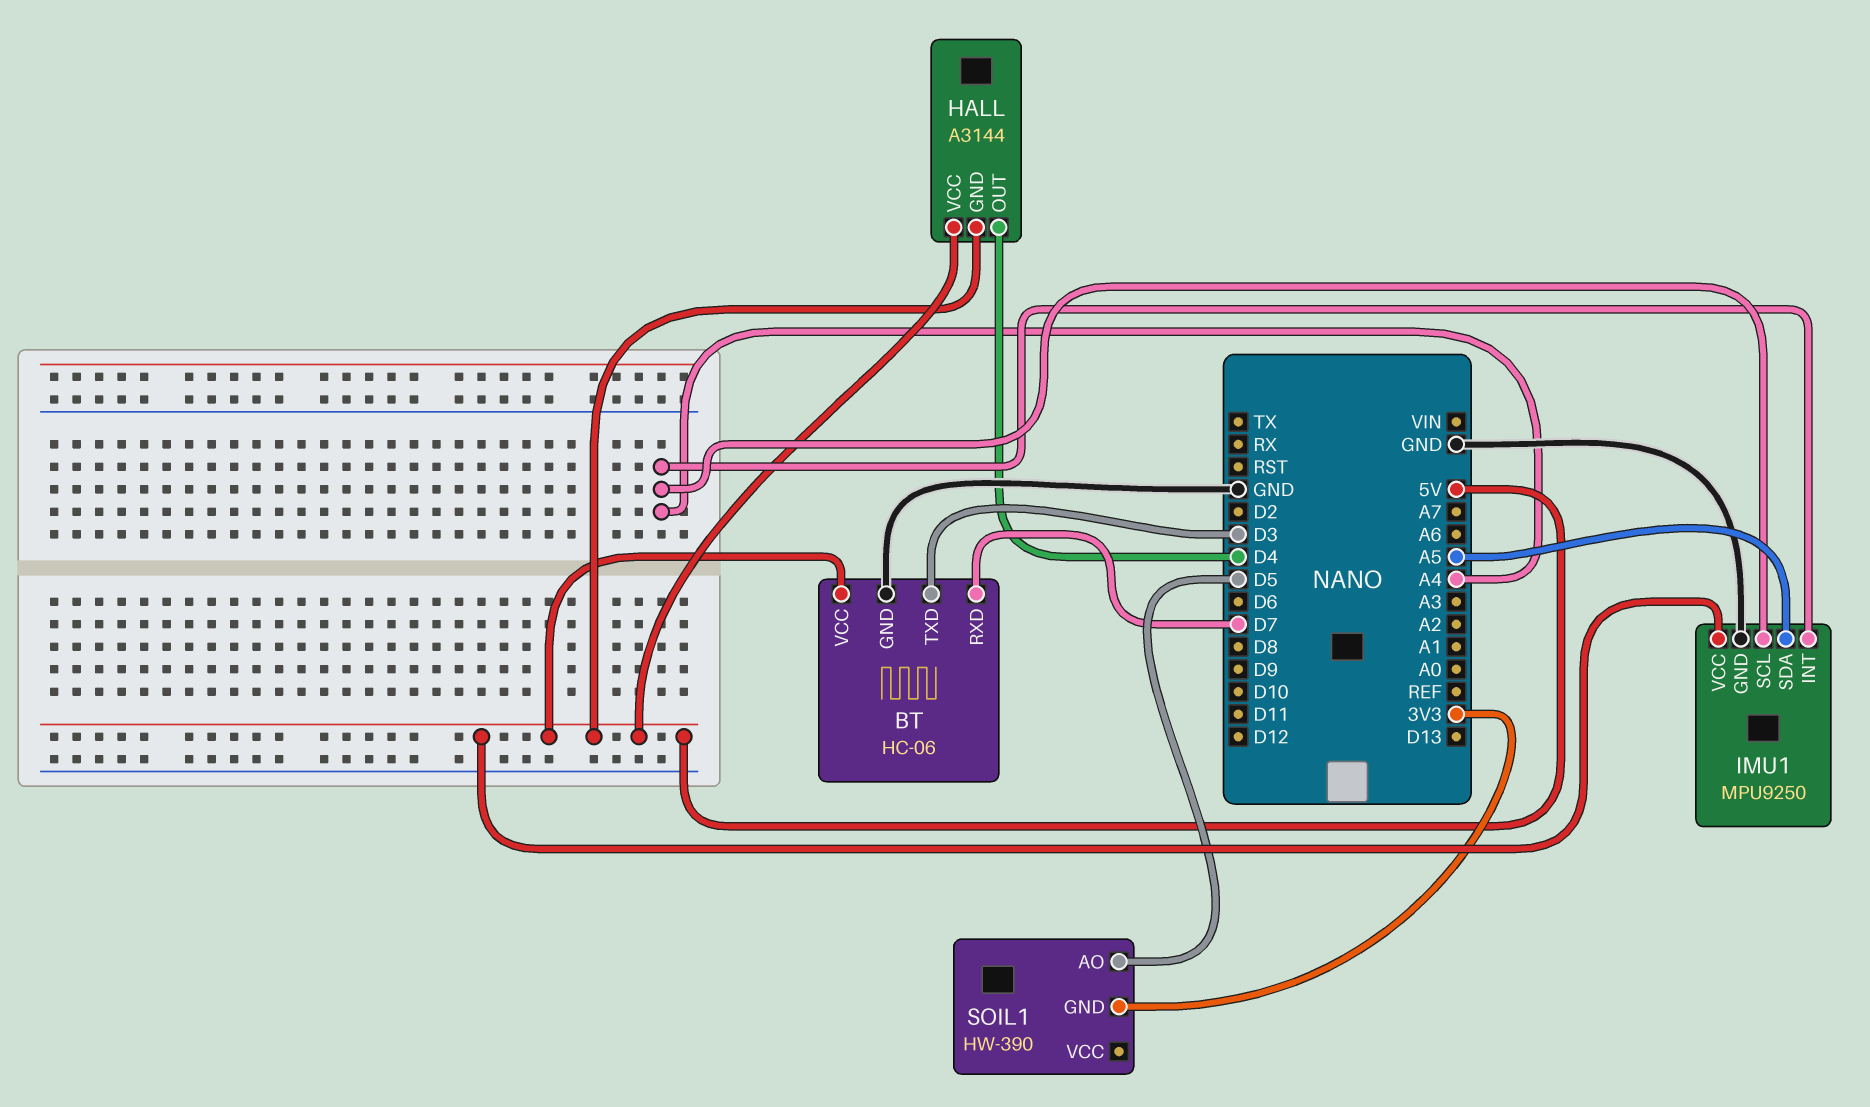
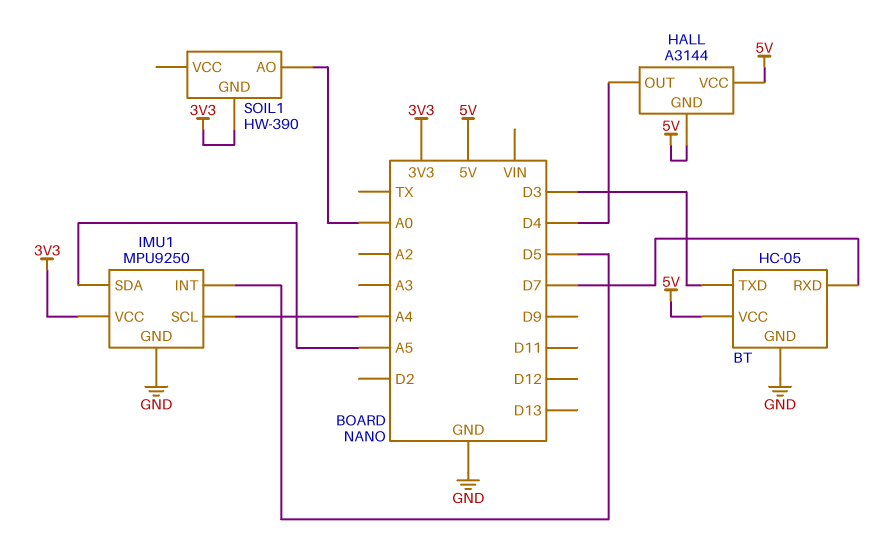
BT: HC-06 -> HC-05
IMU1 pin INT: A4 -> D5
IMU1 pin VCC: 5V -> 3V3
SOIL1 pin AO: D5 -> A0

